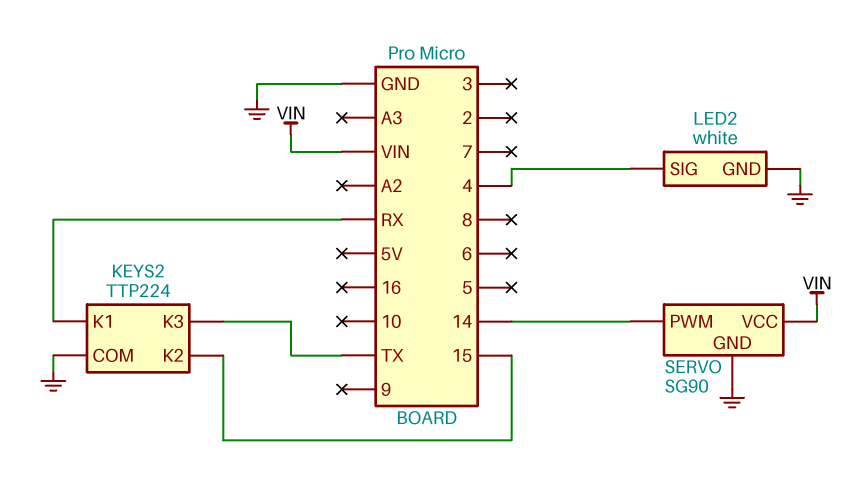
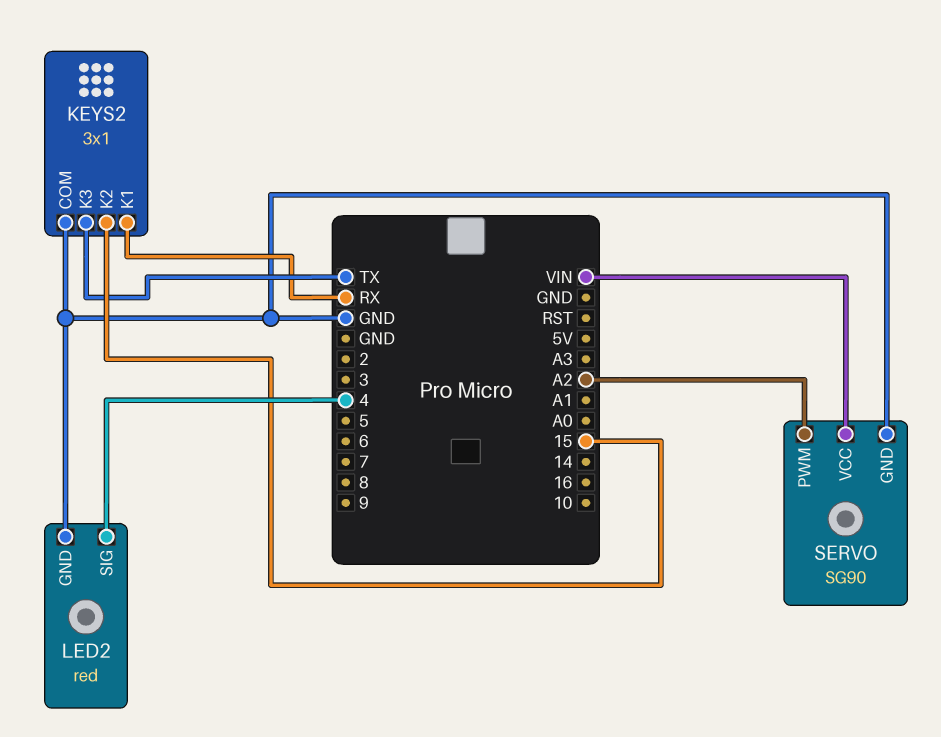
KEYS2: TTP224 -> 3x1
LED2: white -> red
SERVO pin PWM: 14 -> A2

